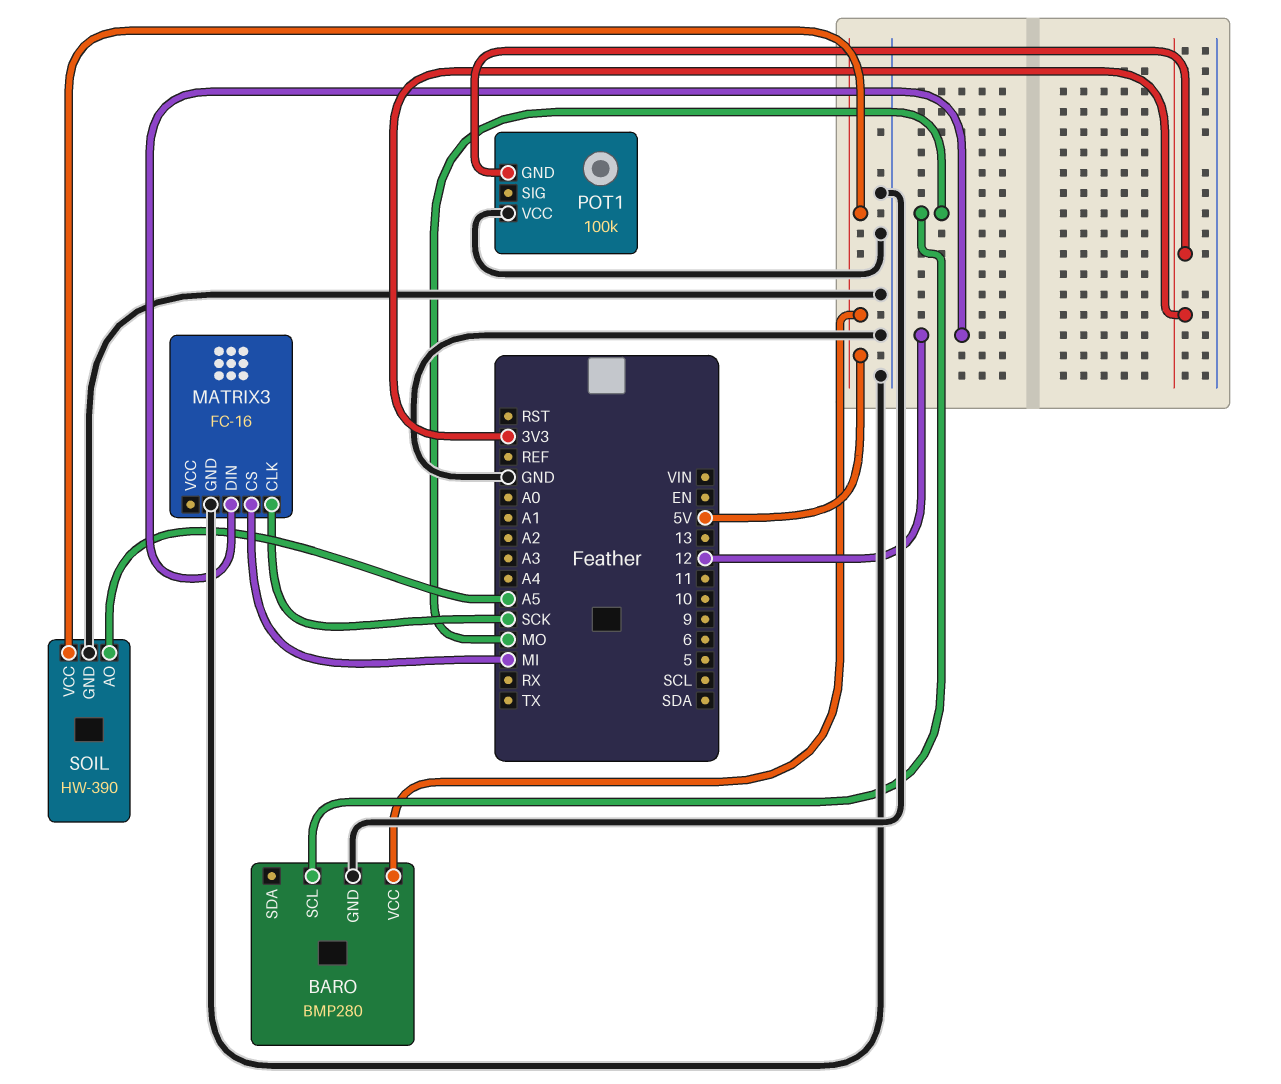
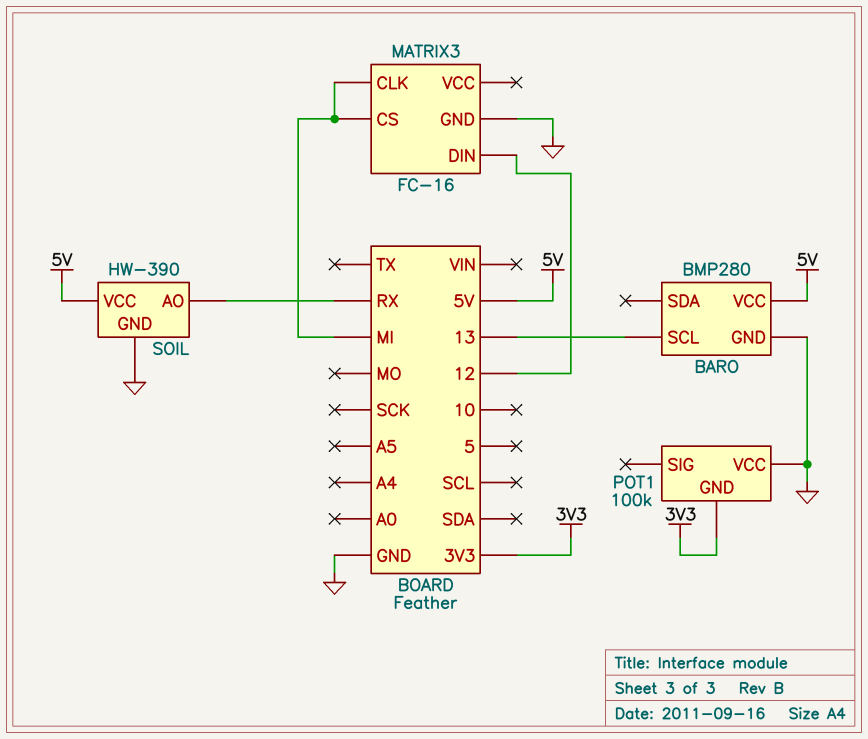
BARO pin SCL: MO -> 13
MATRIX3 pin CLK: SCK -> MI
SOIL pin AO: A5 -> RX

